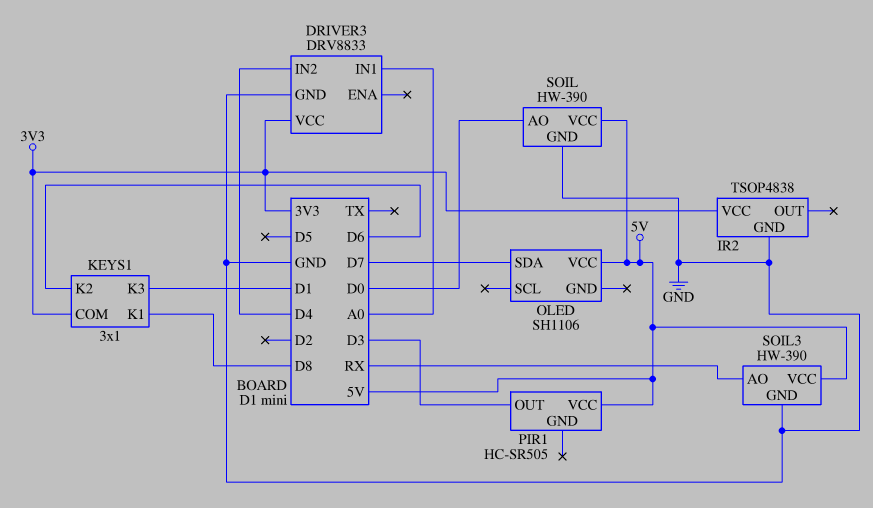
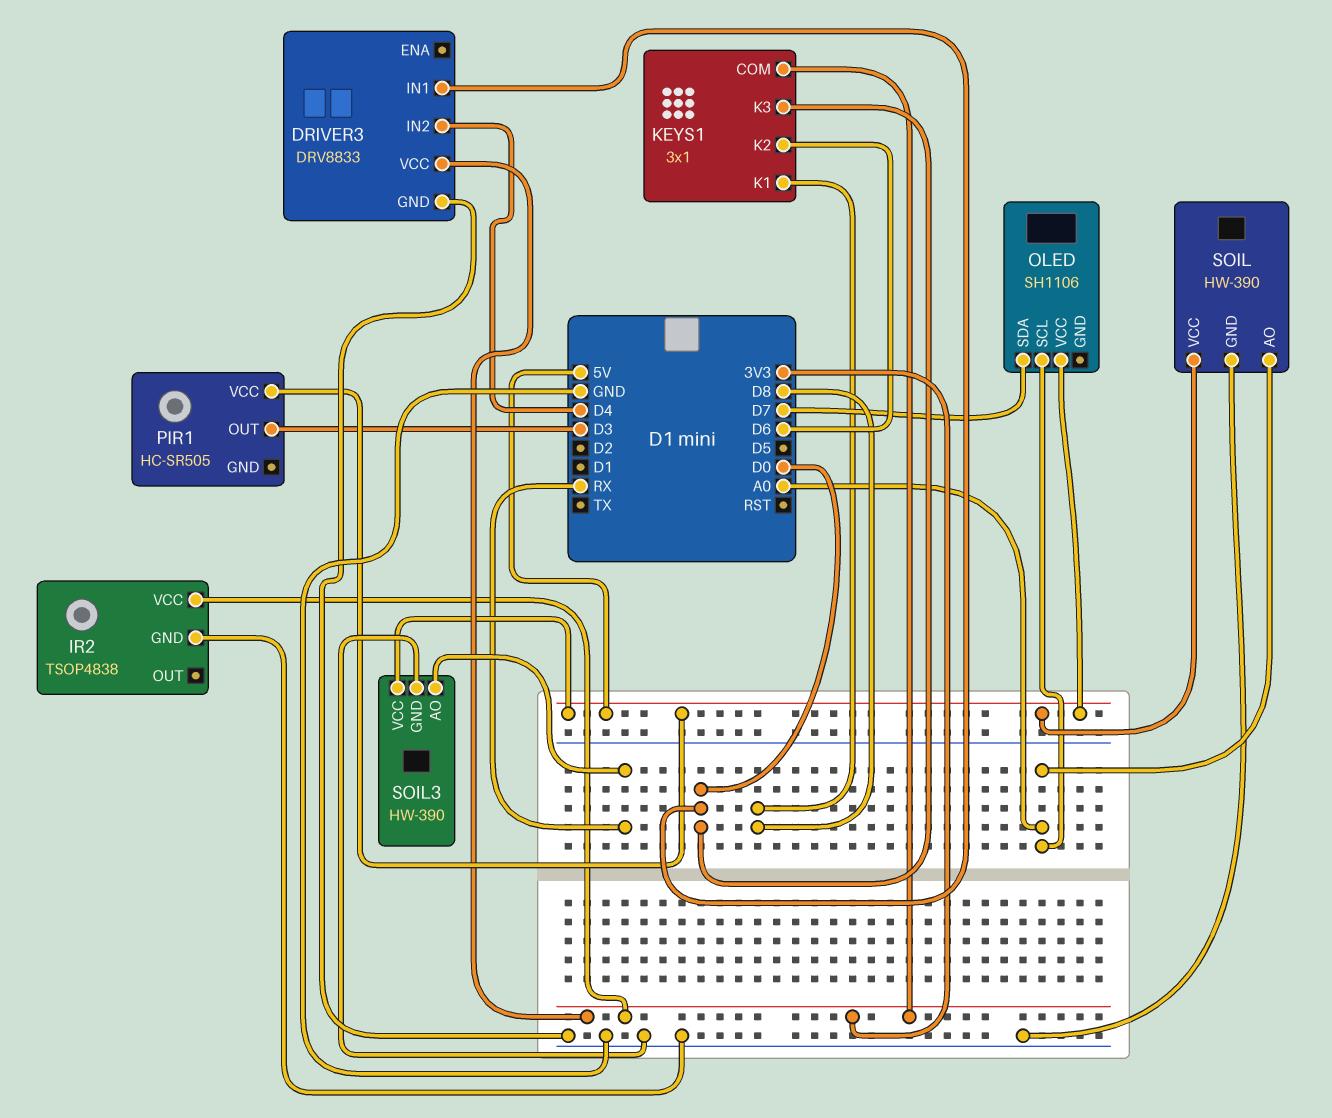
DRIVER3 pin IN1: A0 -> D0
KEYS1 pin K3: D1 -> D0
OLED pin SCL: none -> A0
SOIL pin AO: D0 -> A0

